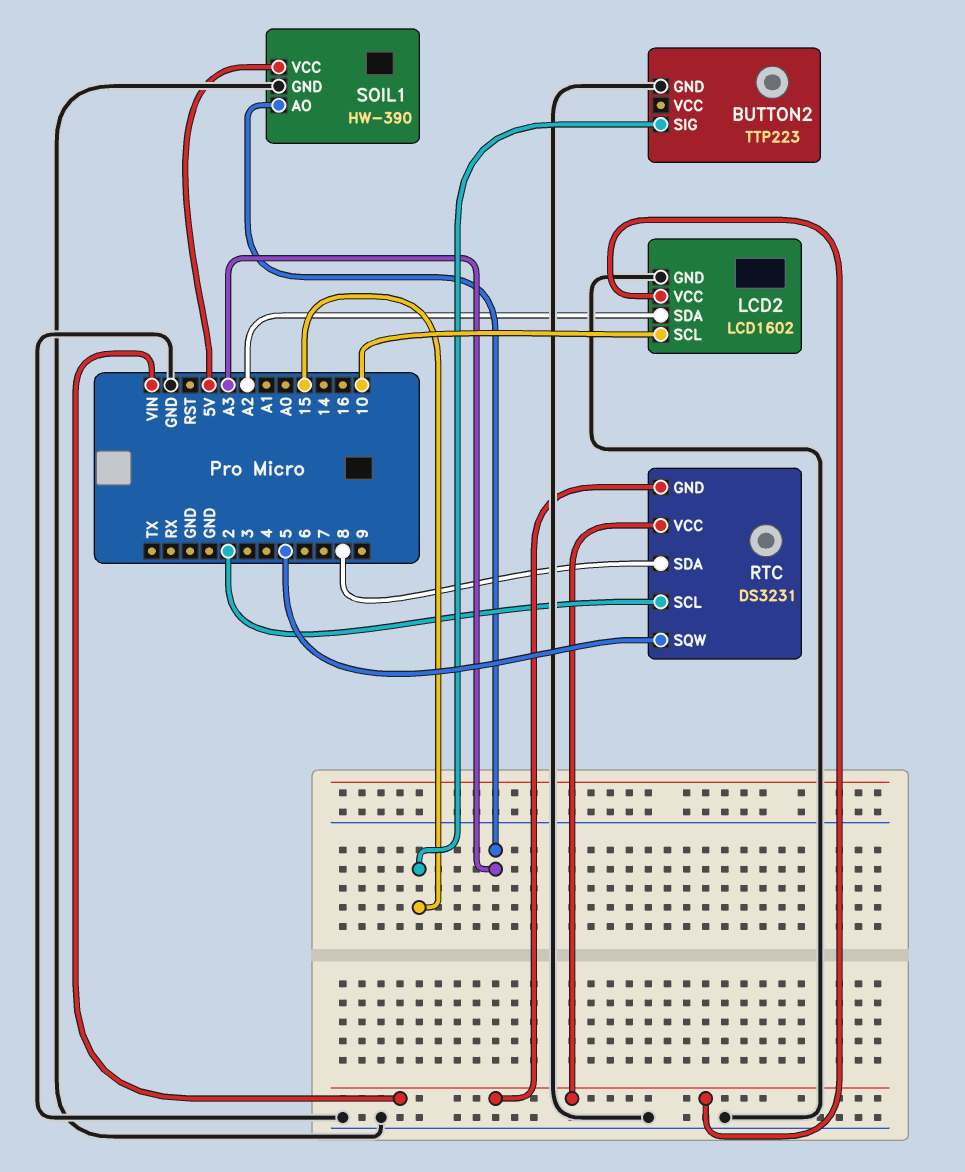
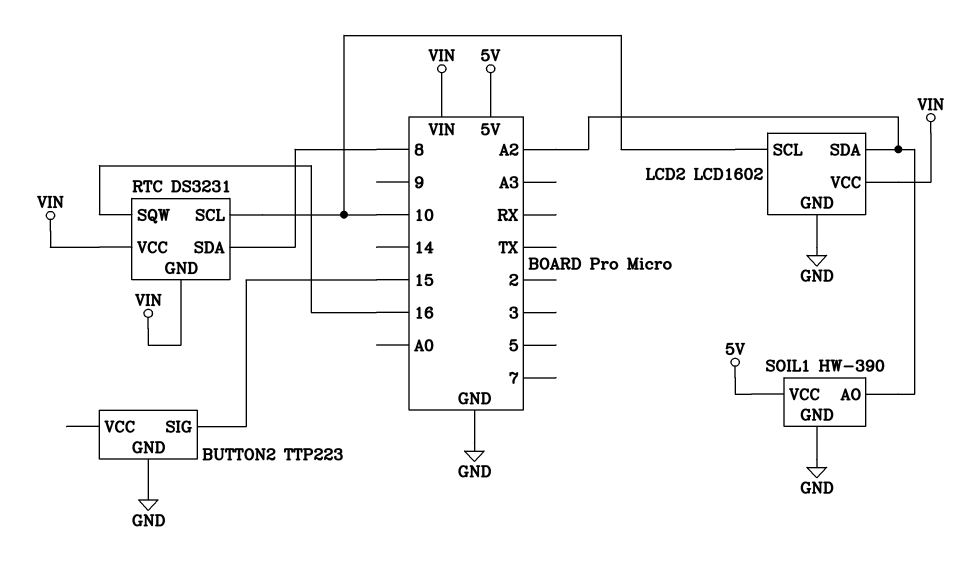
RTC pin SCL: 2 -> 10
RTC pin SQW: 5 -> 16
SOIL1 pin AO: A3 -> A2

